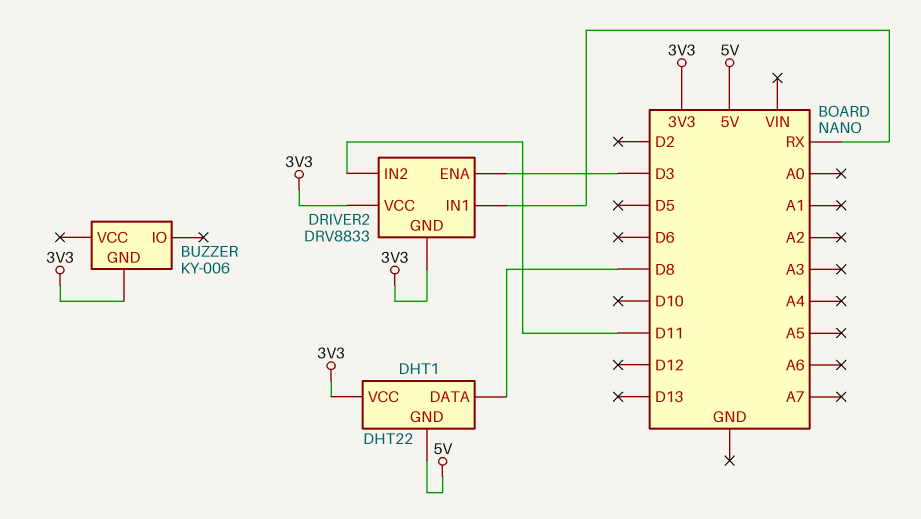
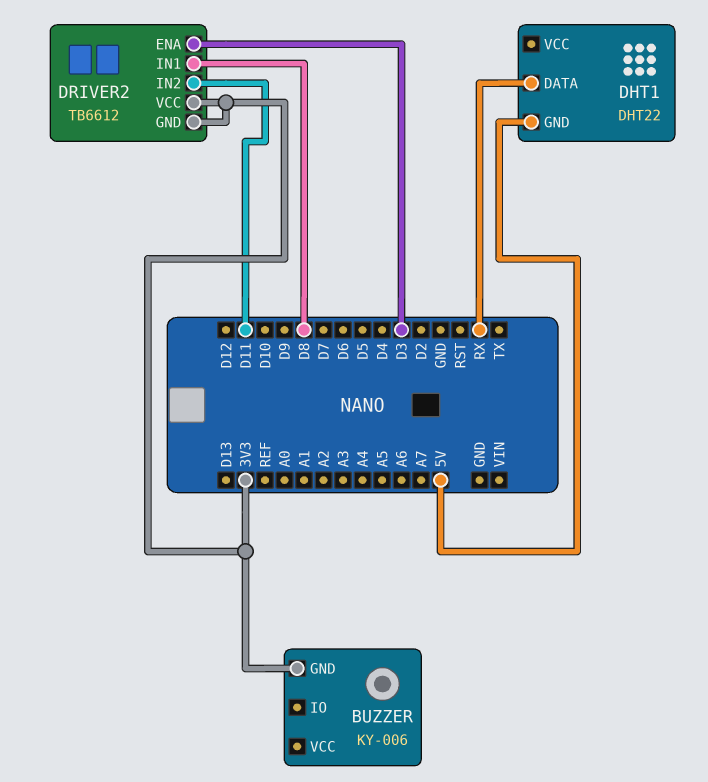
DHT1 pin DATA: D8 -> RX
DHT1 pin VCC: 3V3 -> none
DRIVER2: DRV8833 -> TB6612
DRIVER2 pin IN1: RX -> D8

